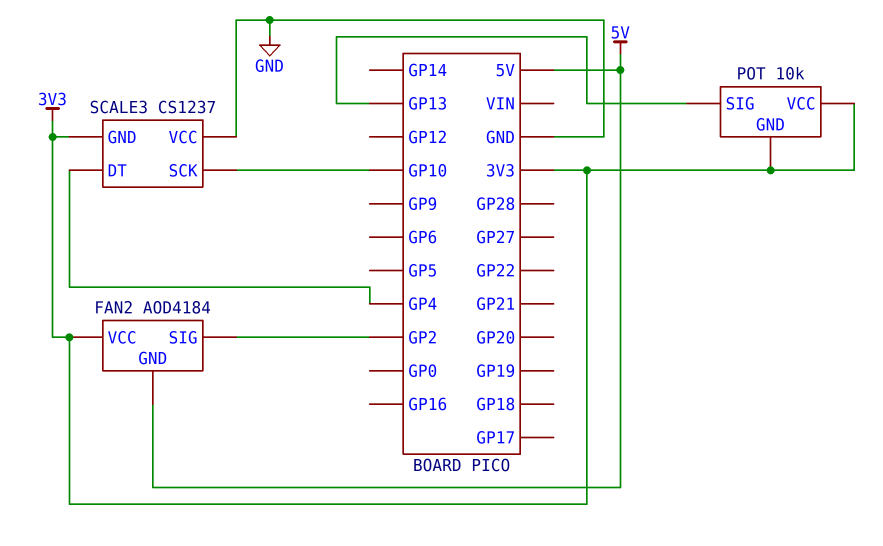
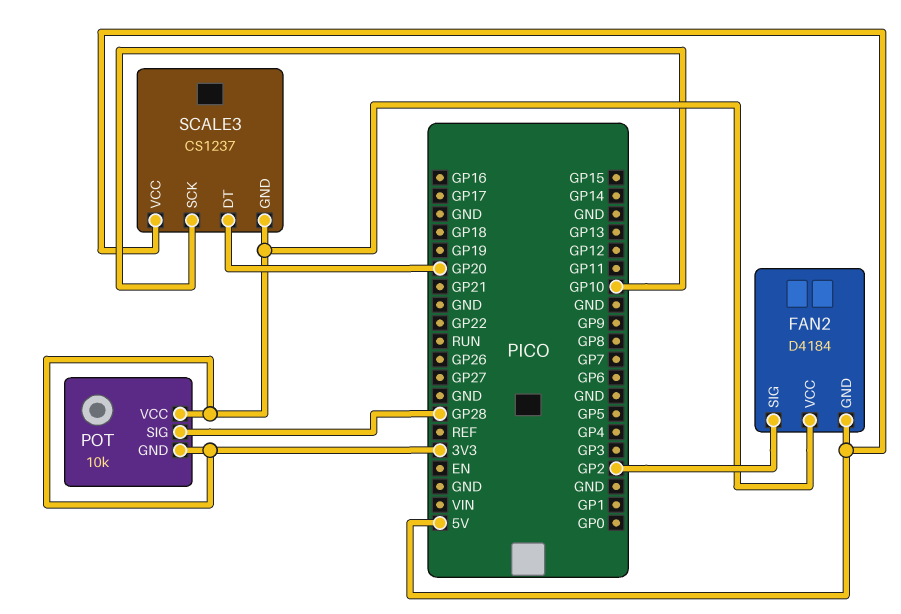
FAN2: AOD4184 -> D4184
POT pin SIG: GP13 -> GP28
SCALE3 pin DT: GP4 -> GP20
SCALE3 pin VCC: GND -> 5V

